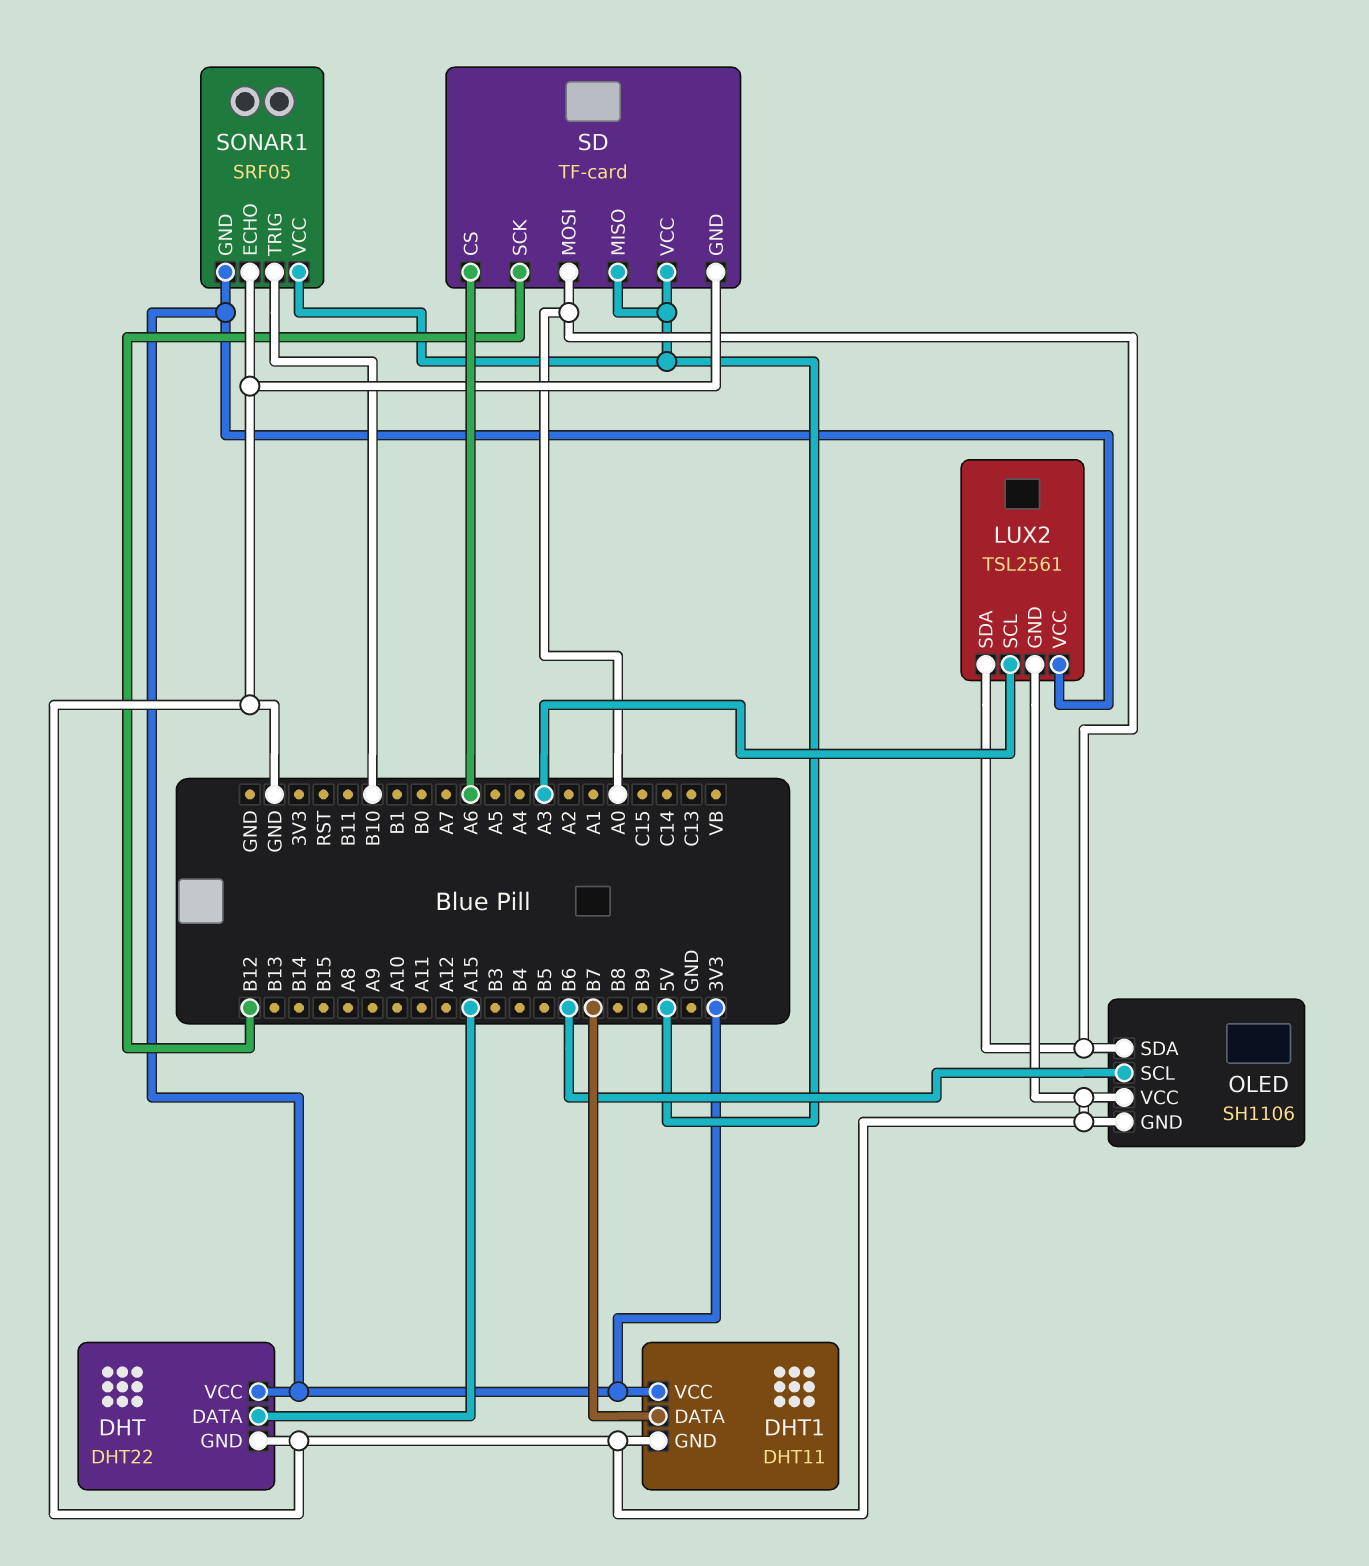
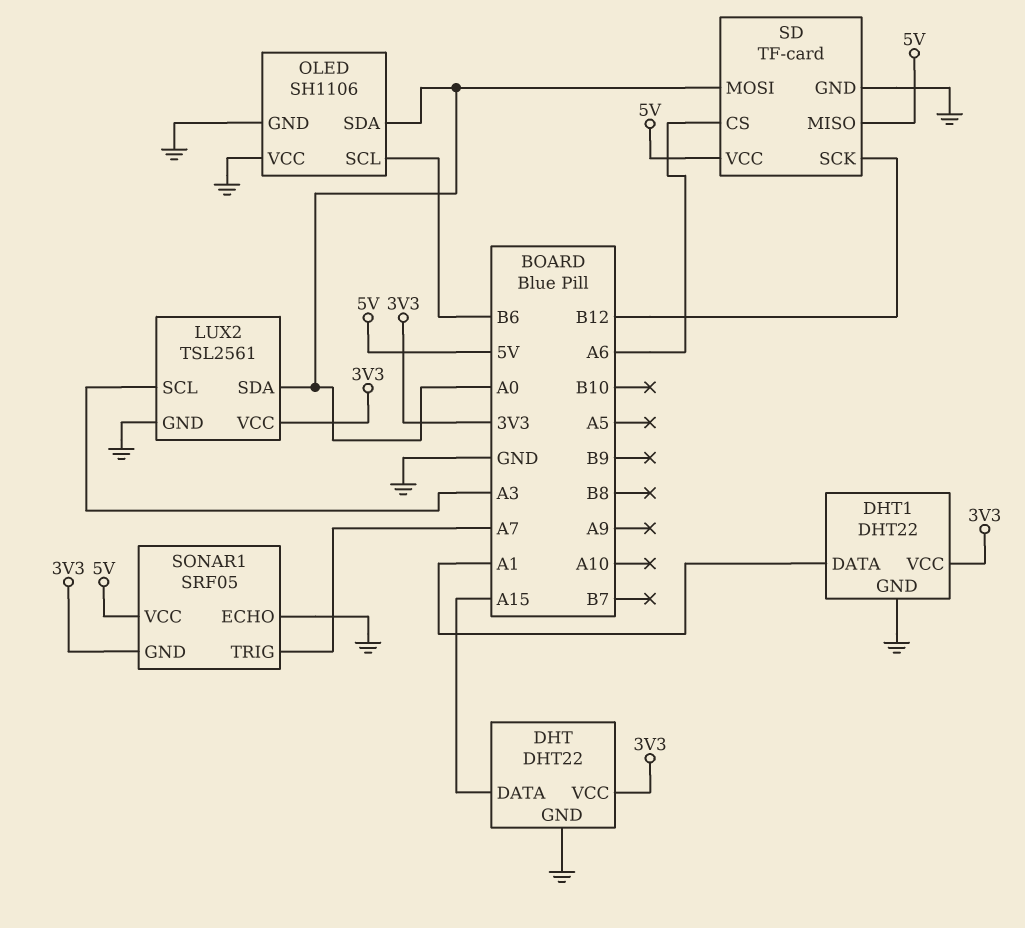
DHT1: DHT11 -> DHT22
DHT1 pin DATA: B7 -> A1
SONAR1 pin TRIG: B10 -> A7

